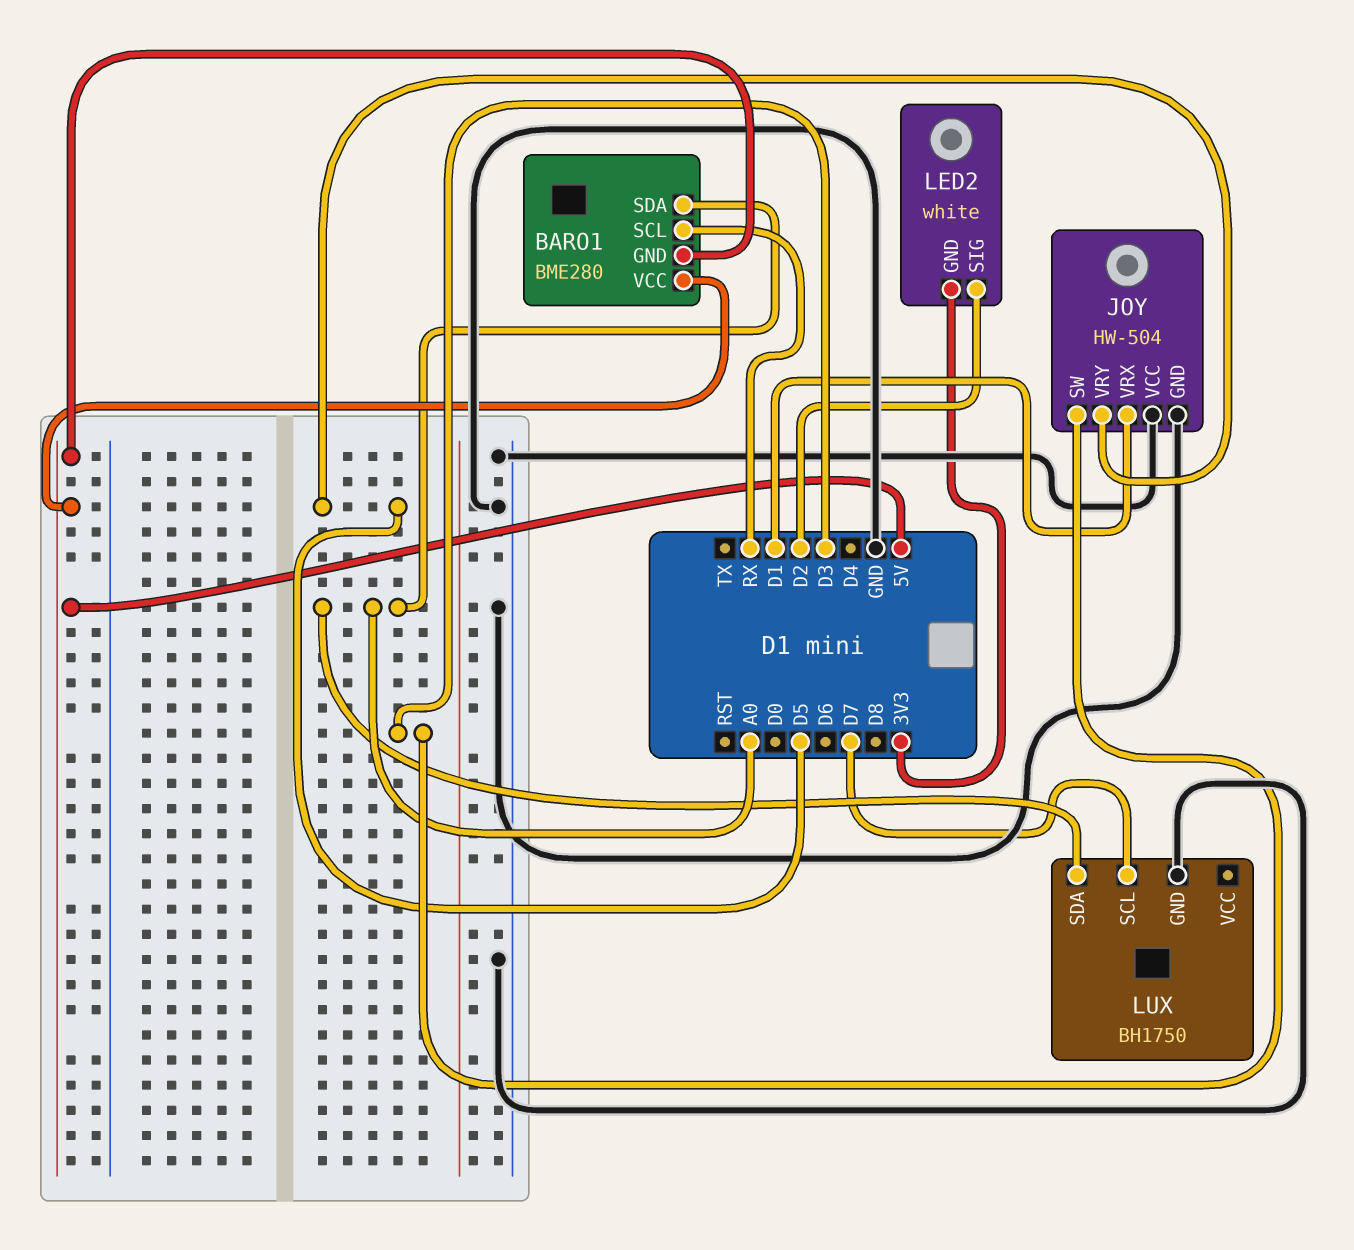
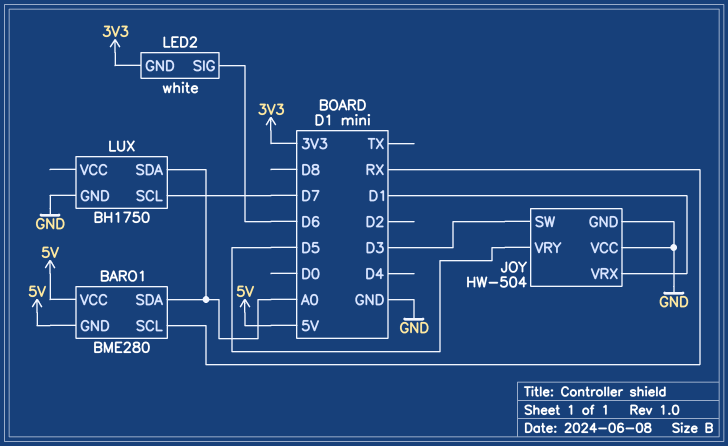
LED2 pin SIG: D2 -> D6

